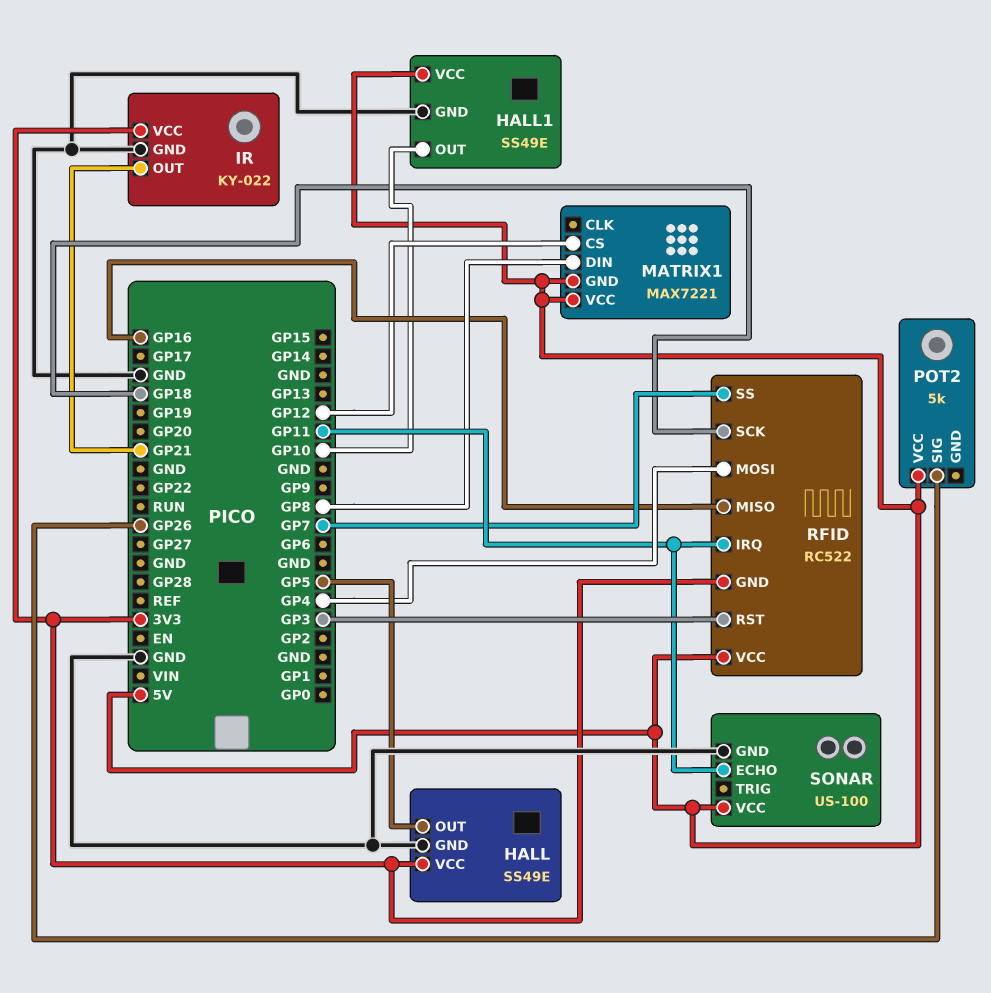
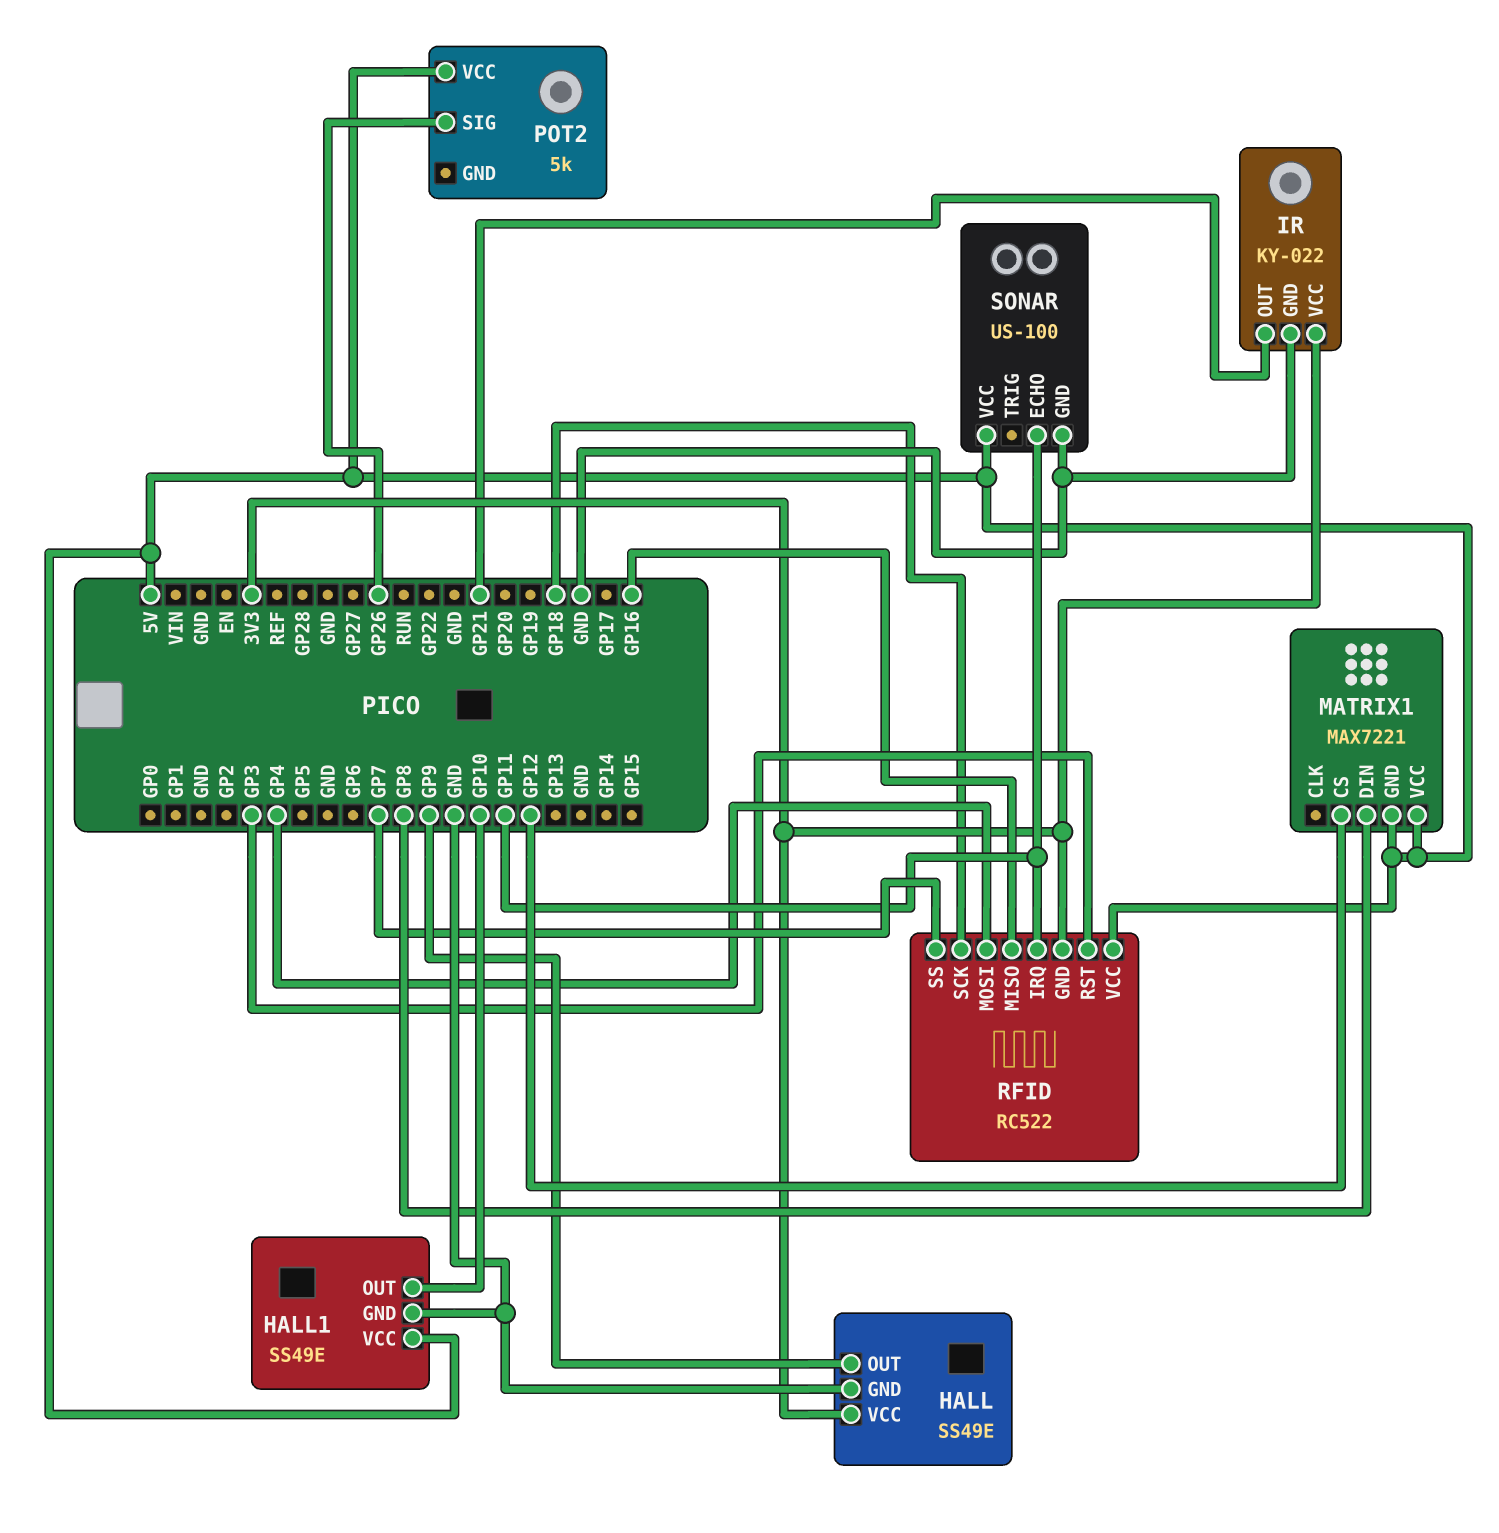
HALL pin OUT: GP5 -> GP9

